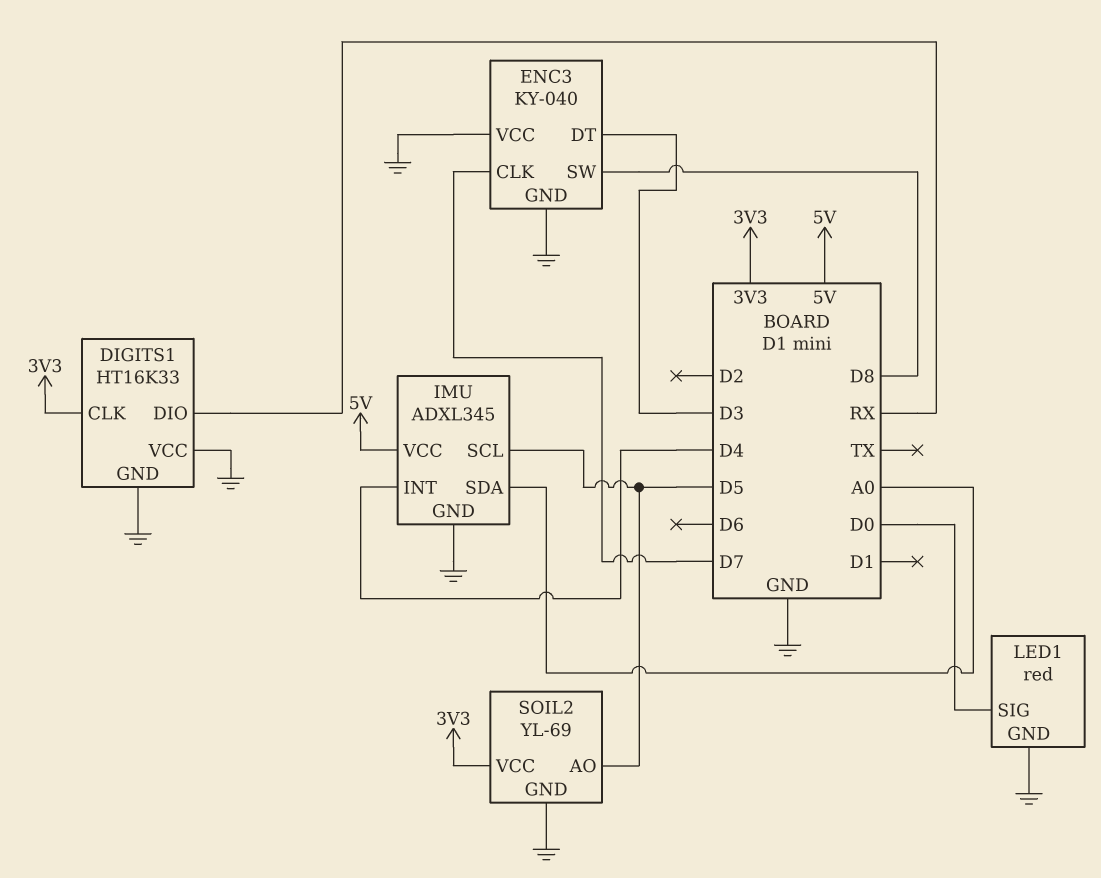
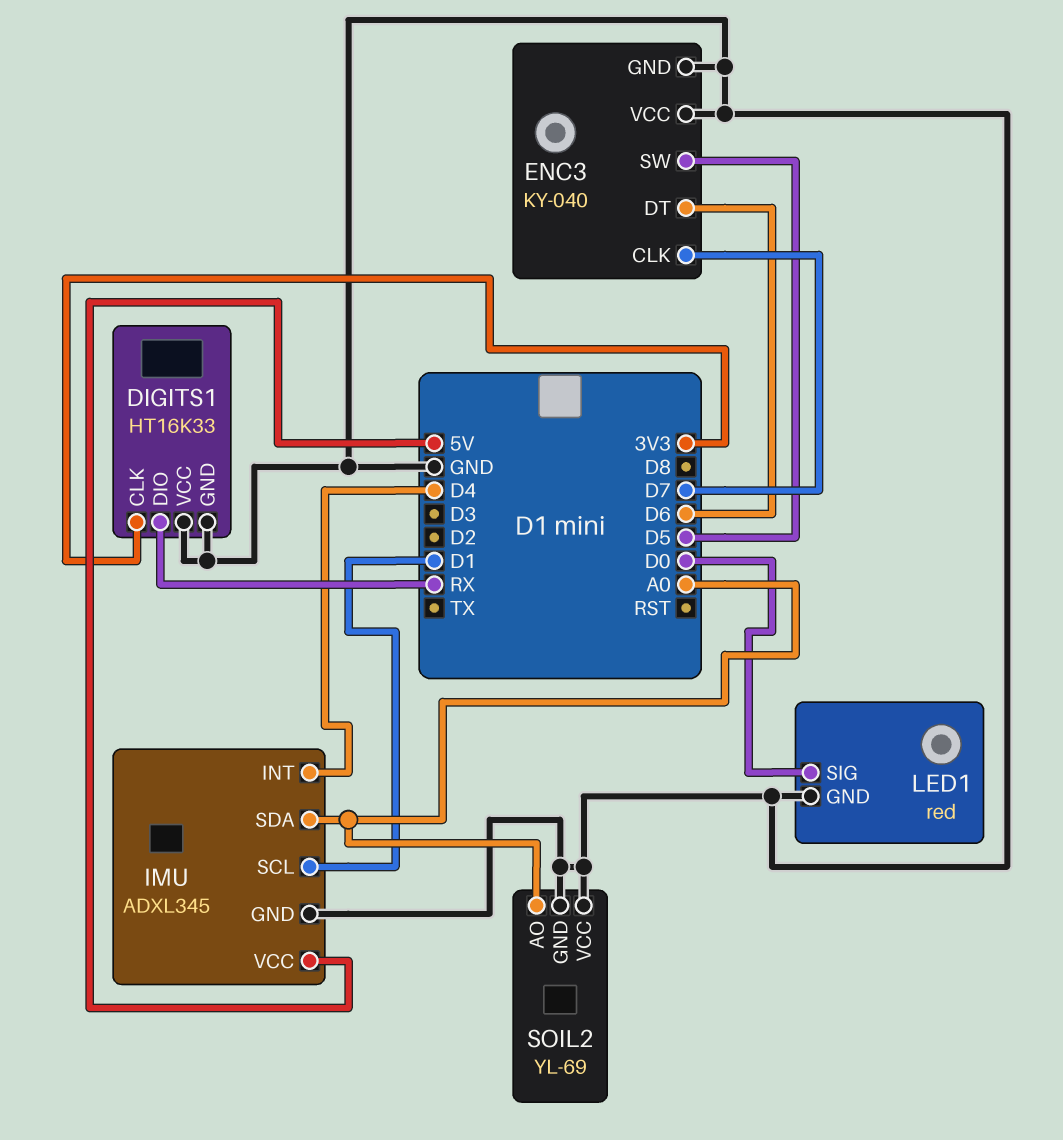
ENC3 pin DT: D3 -> D6
ENC3 pin SW: D8 -> D5
IMU pin SCL: D5 -> D1
SOIL2 pin AO: D5 -> A0
SOIL2 pin VCC: 3V3 -> GND

